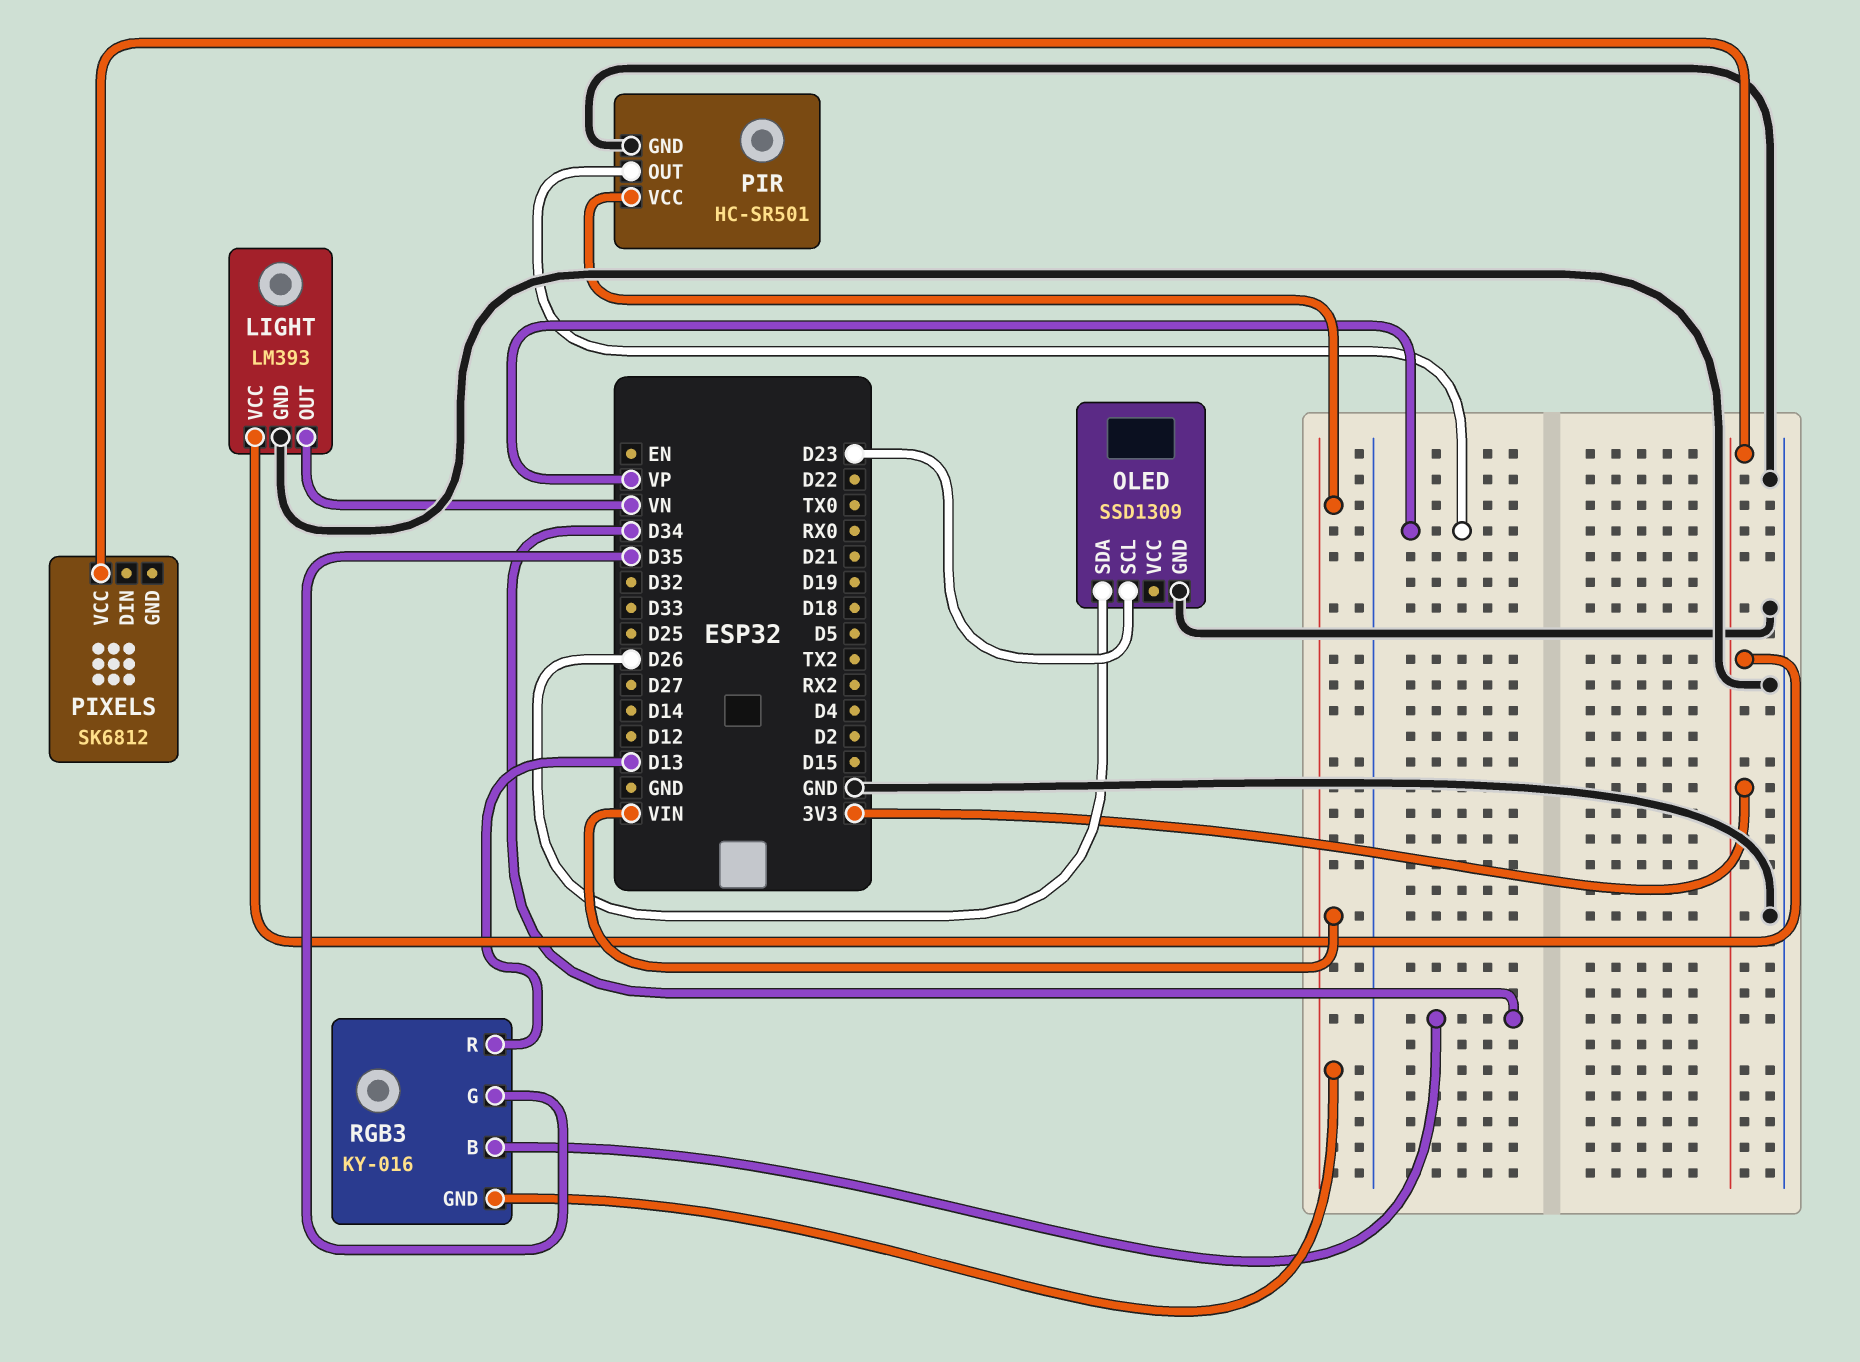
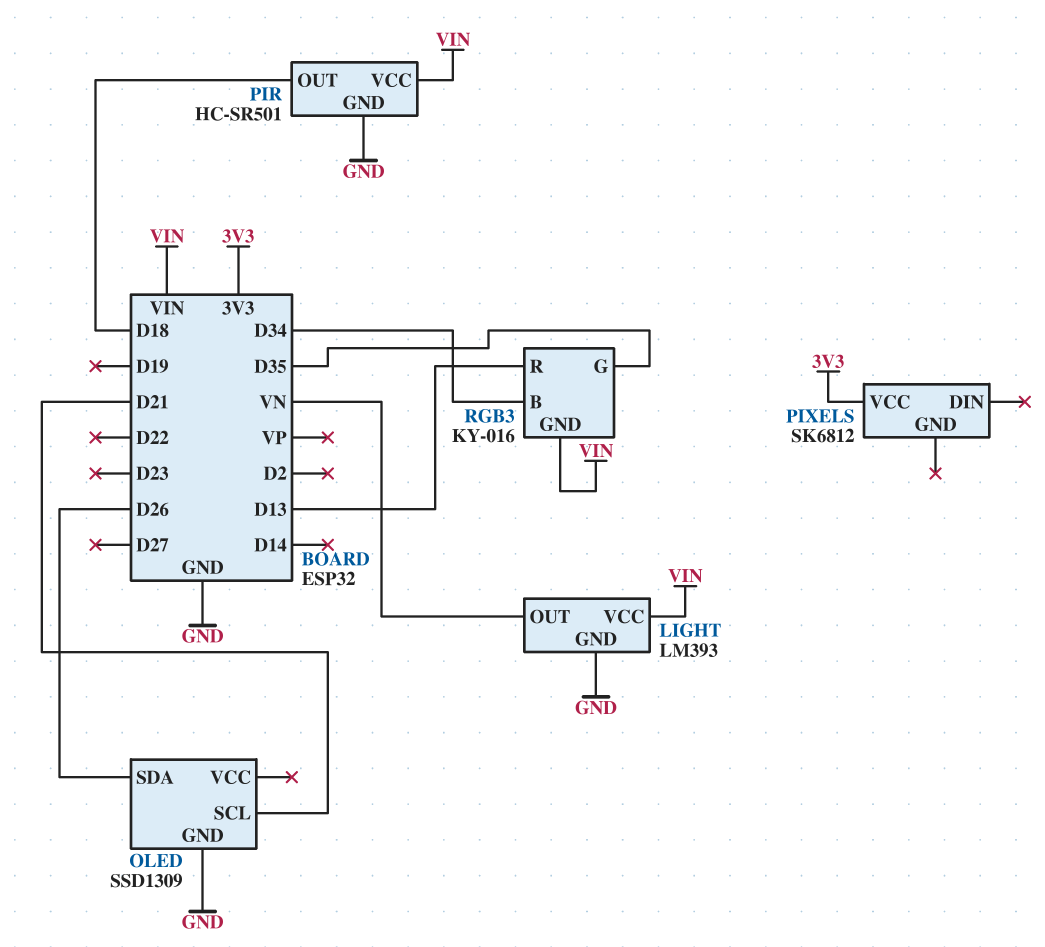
LIGHT pin VCC: 3V3 -> VIN
OLED pin SCL: D23 -> D21
PIR pin OUT: VP -> D18

